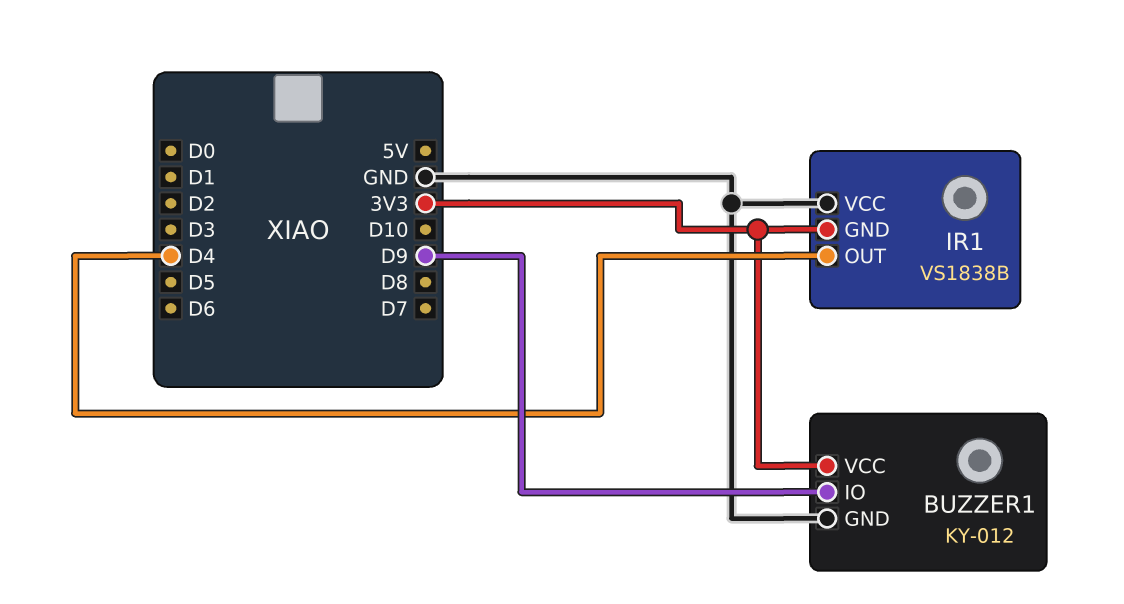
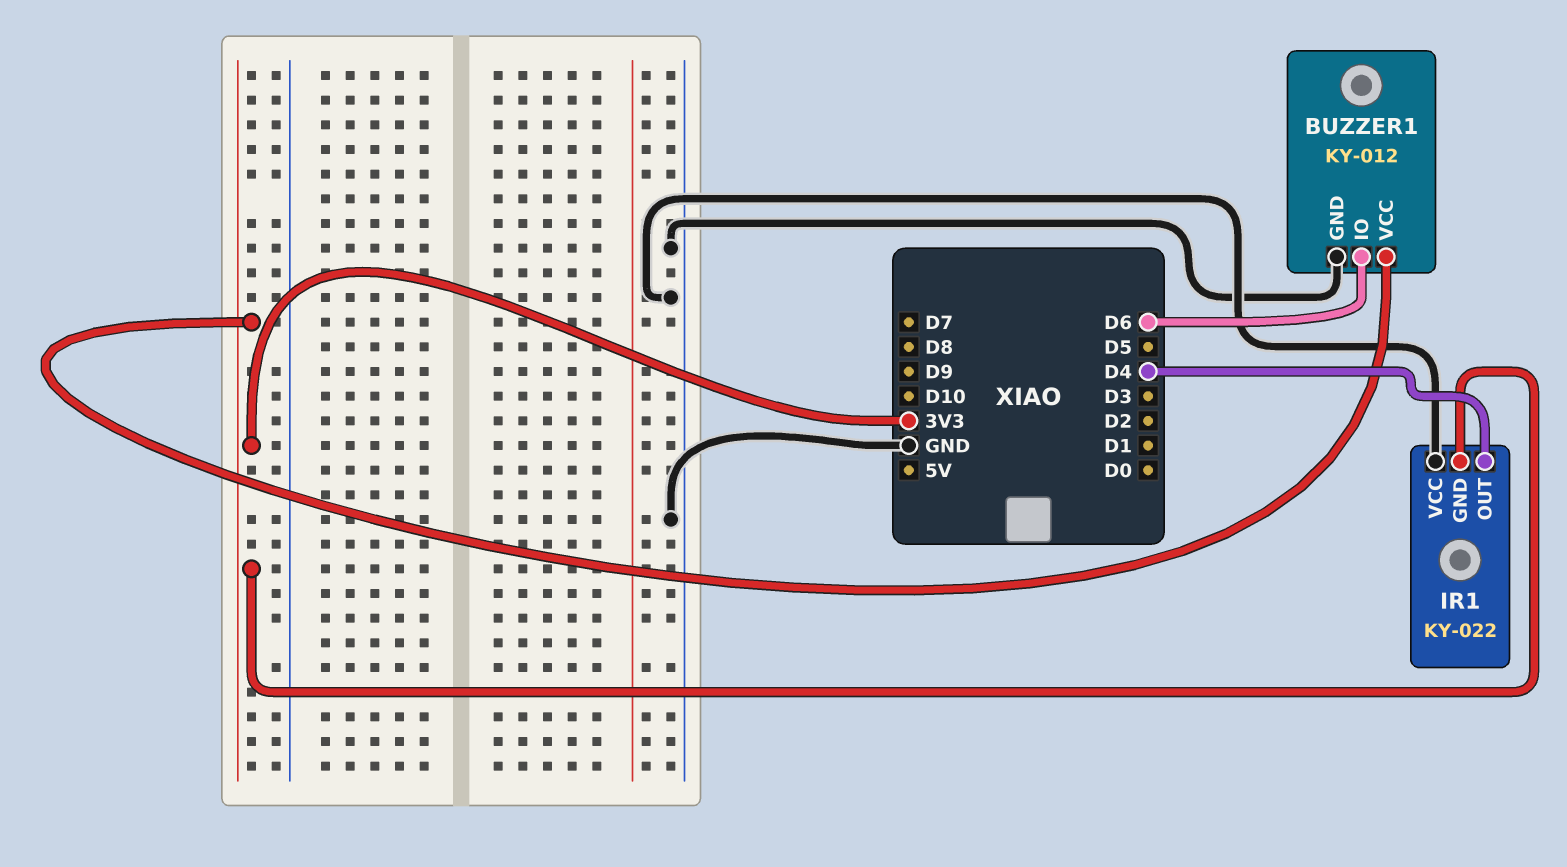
BUZZER1 pin IO: D9 -> D6
IR1: VS1838B -> KY-022

